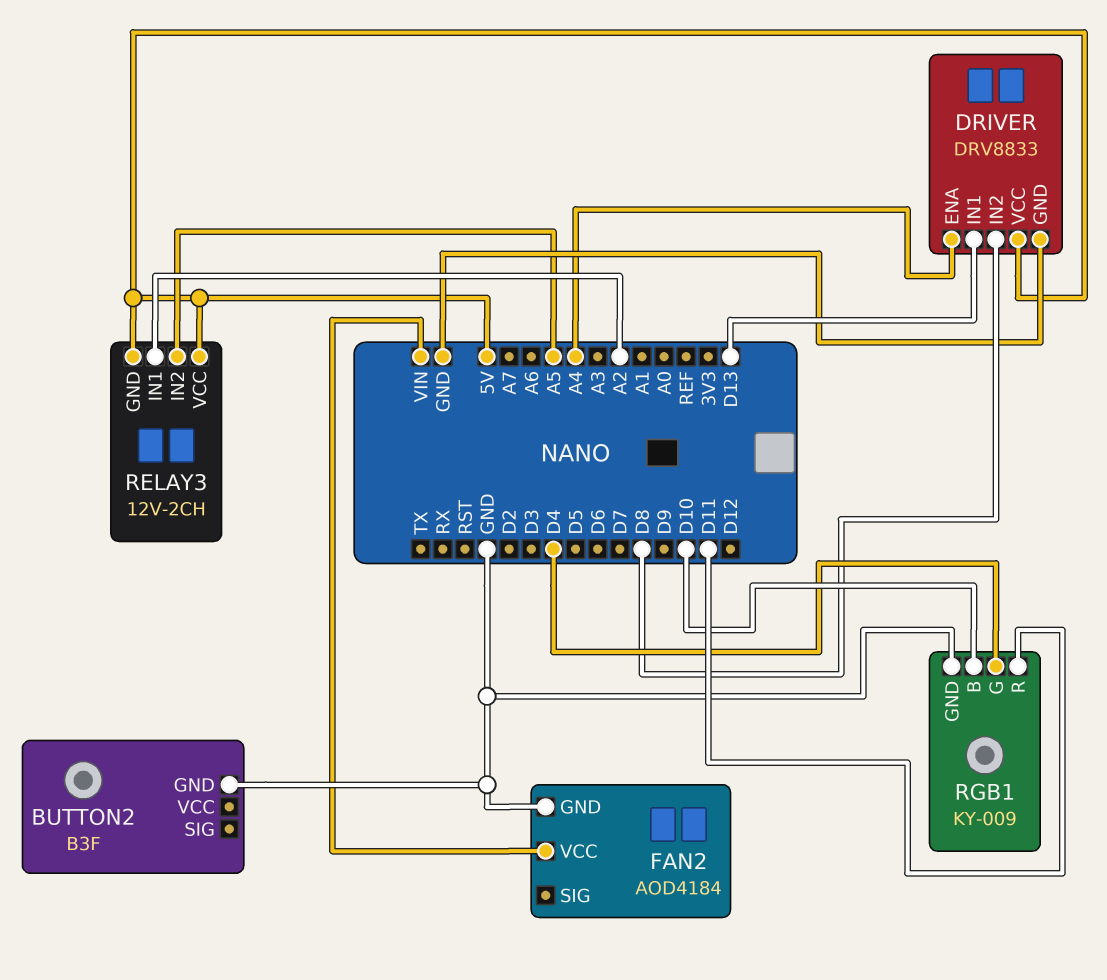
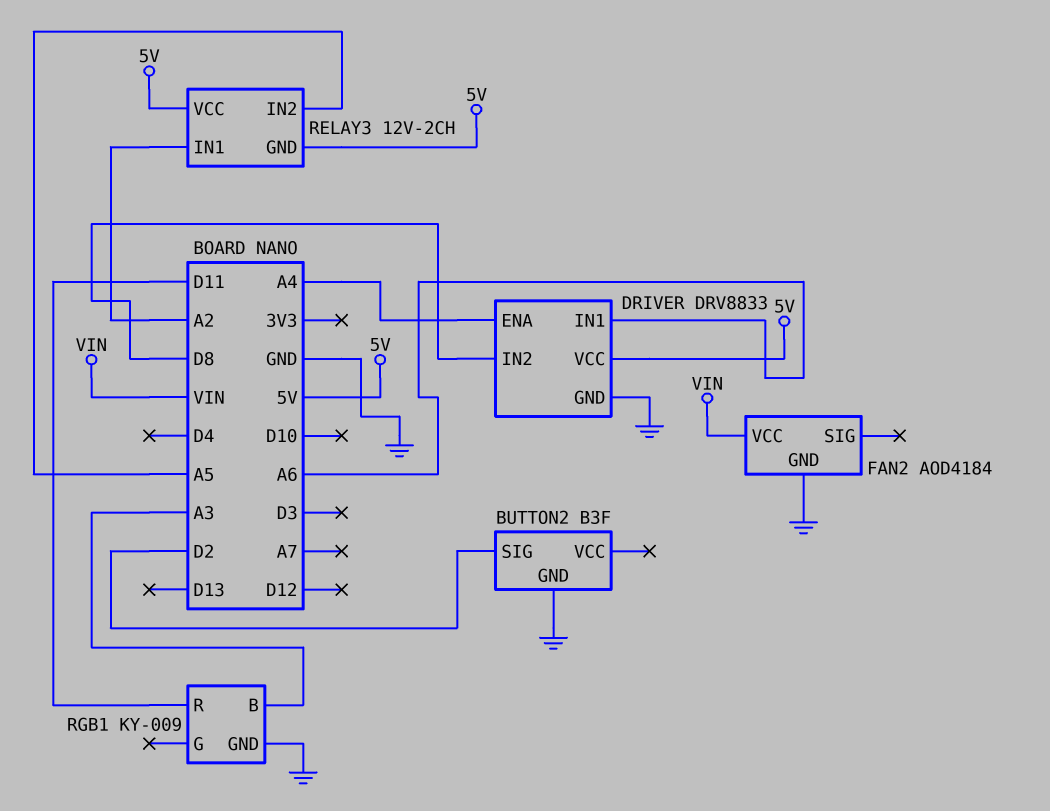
BUTTON2 pin SIG: none -> D2
DRIVER pin IN1: D13 -> A6
RGB1 pin B: D10 -> A3
RGB1 pin G: D4 -> none

